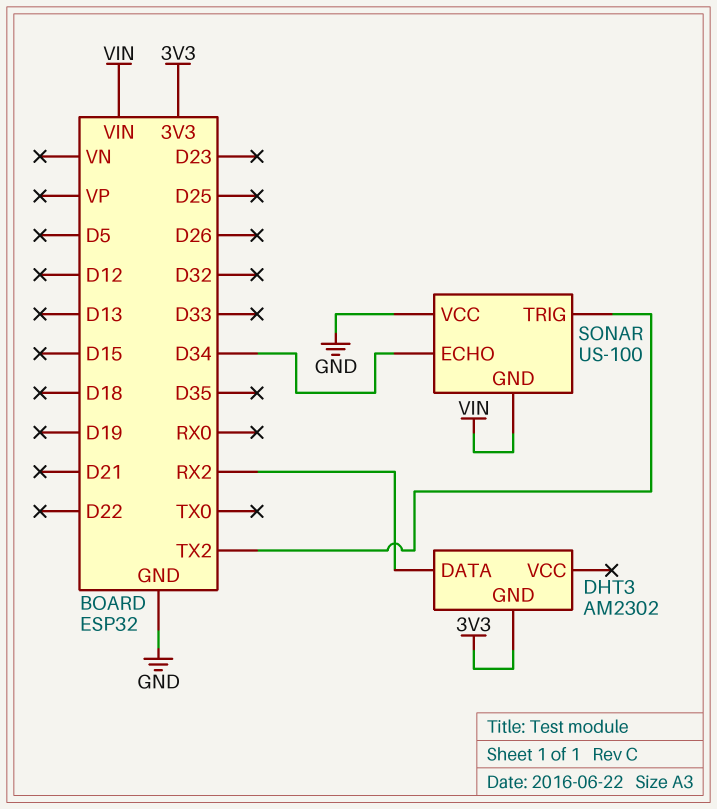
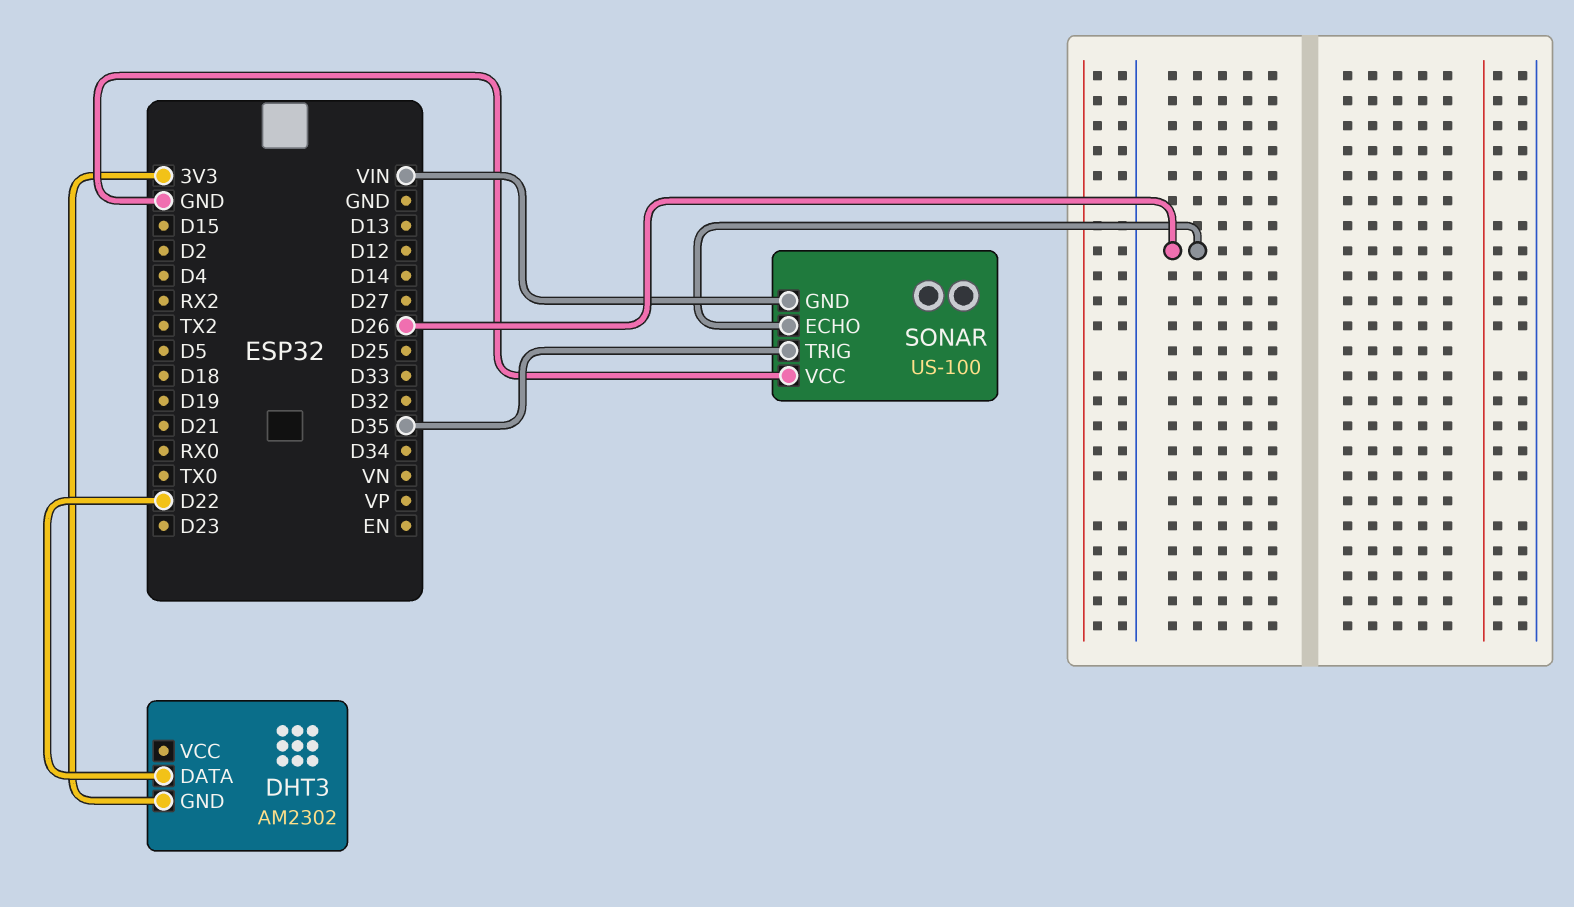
DHT3 pin DATA: RX2 -> D22
SONAR pin ECHO: D34 -> D26
SONAR pin TRIG: TX2 -> D35

